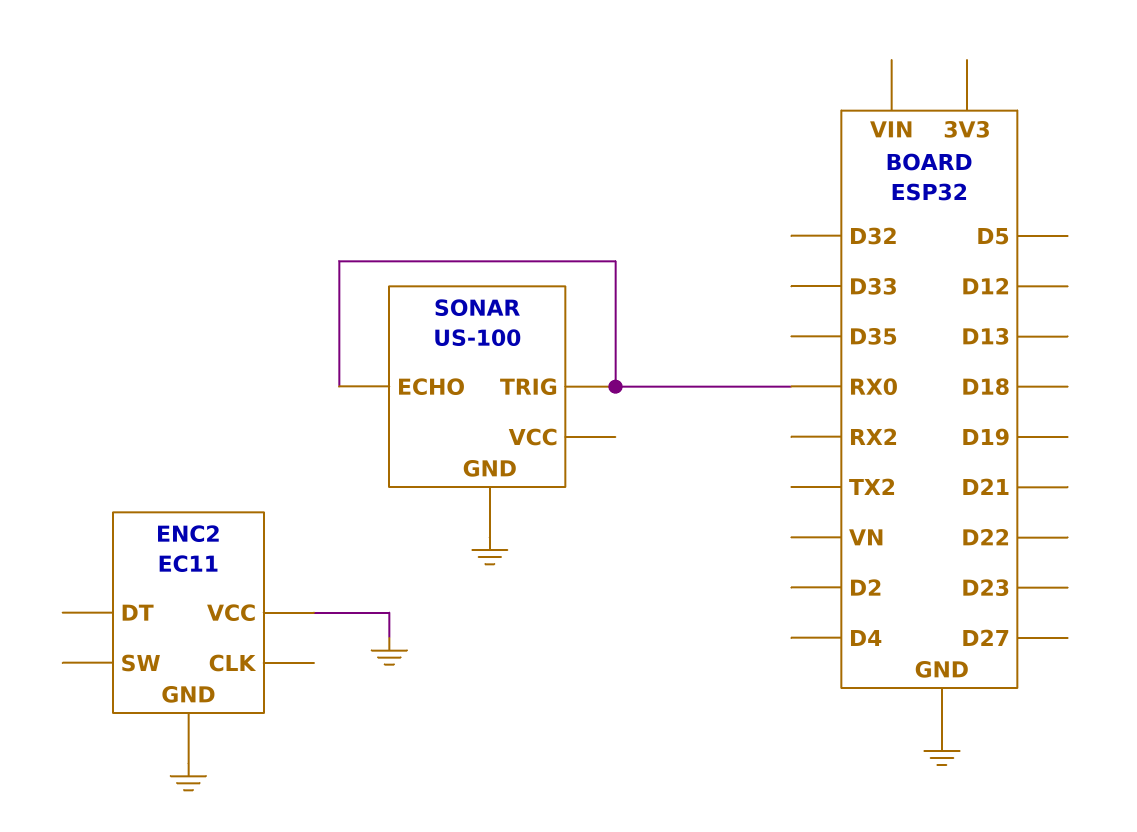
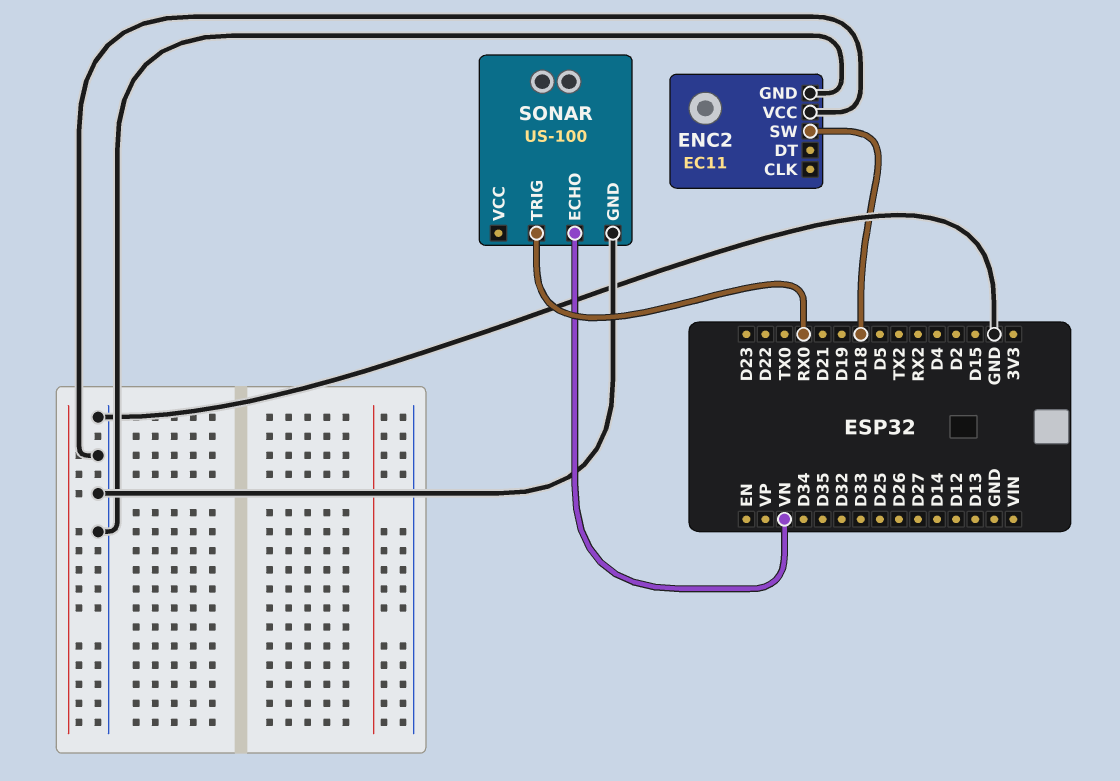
ENC2 pin SW: none -> D18
SONAR pin ECHO: RX0 -> VN

